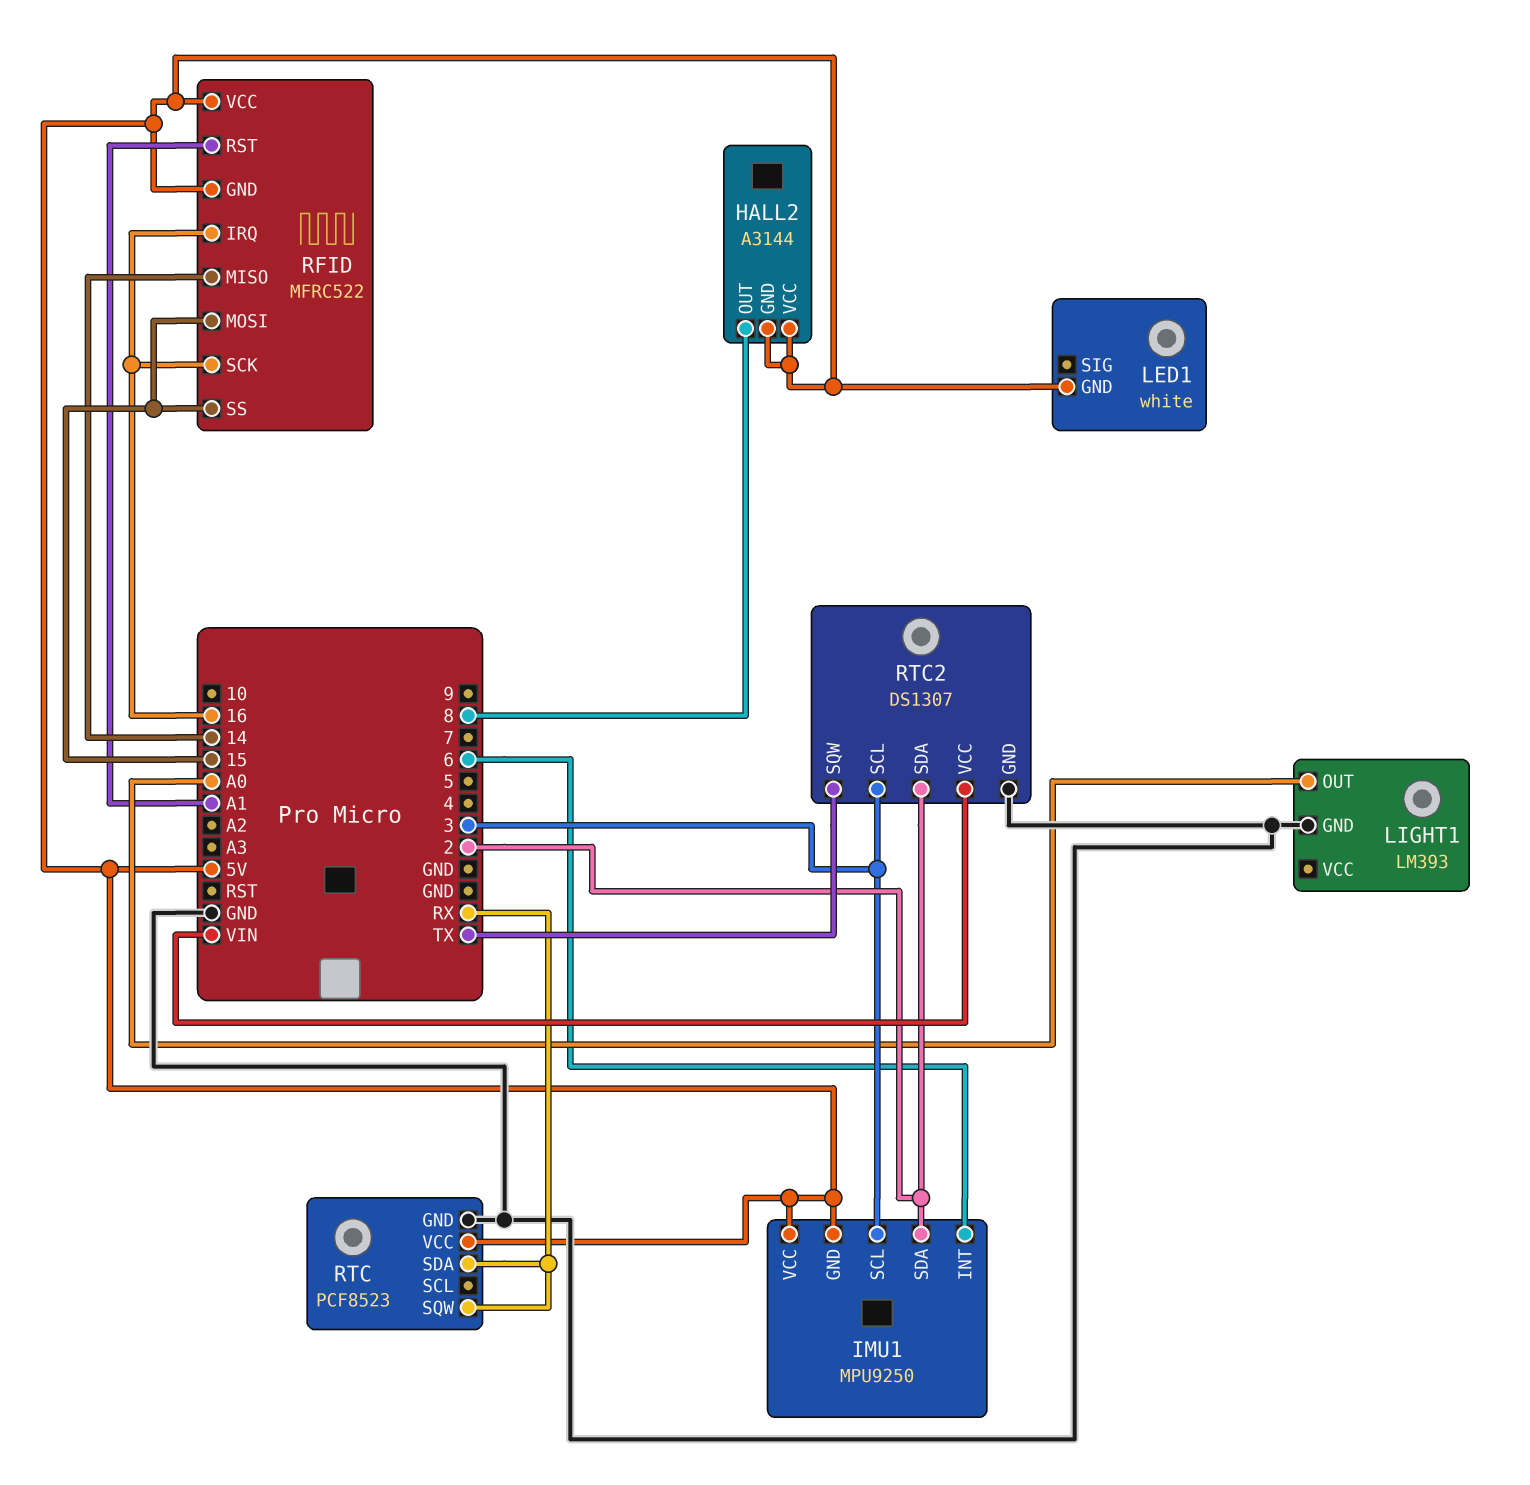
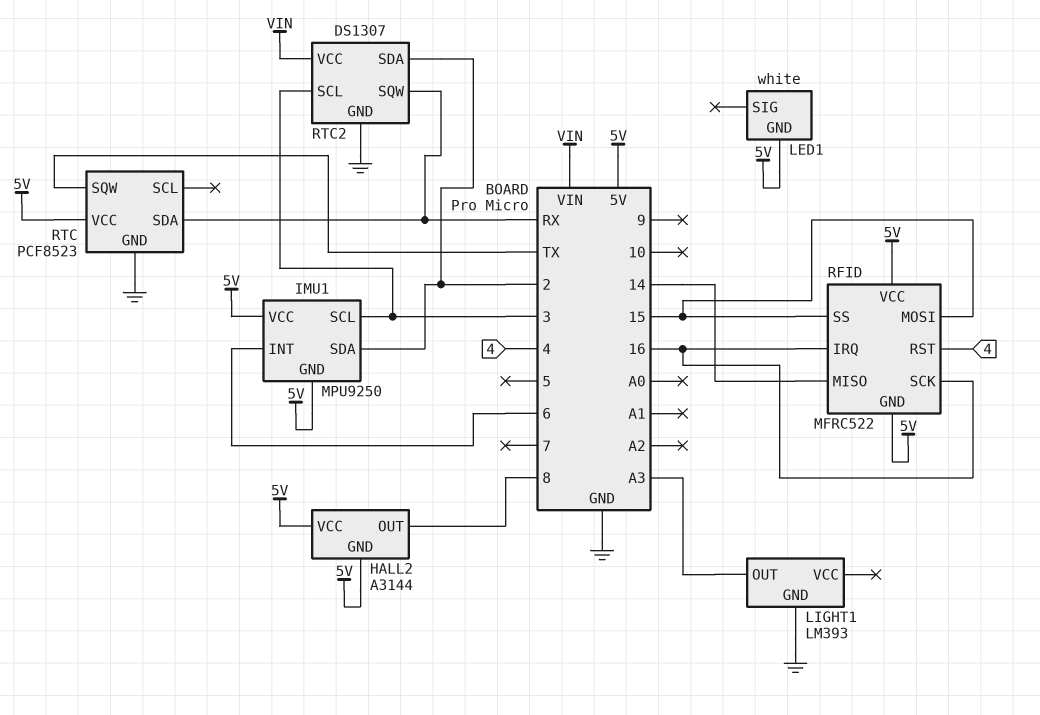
LIGHT1 pin OUT: A0 -> A3
RFID pin RST: A1 -> 4
RTC pin SQW: RX -> TX
RTC2 pin SQW: TX -> RX

